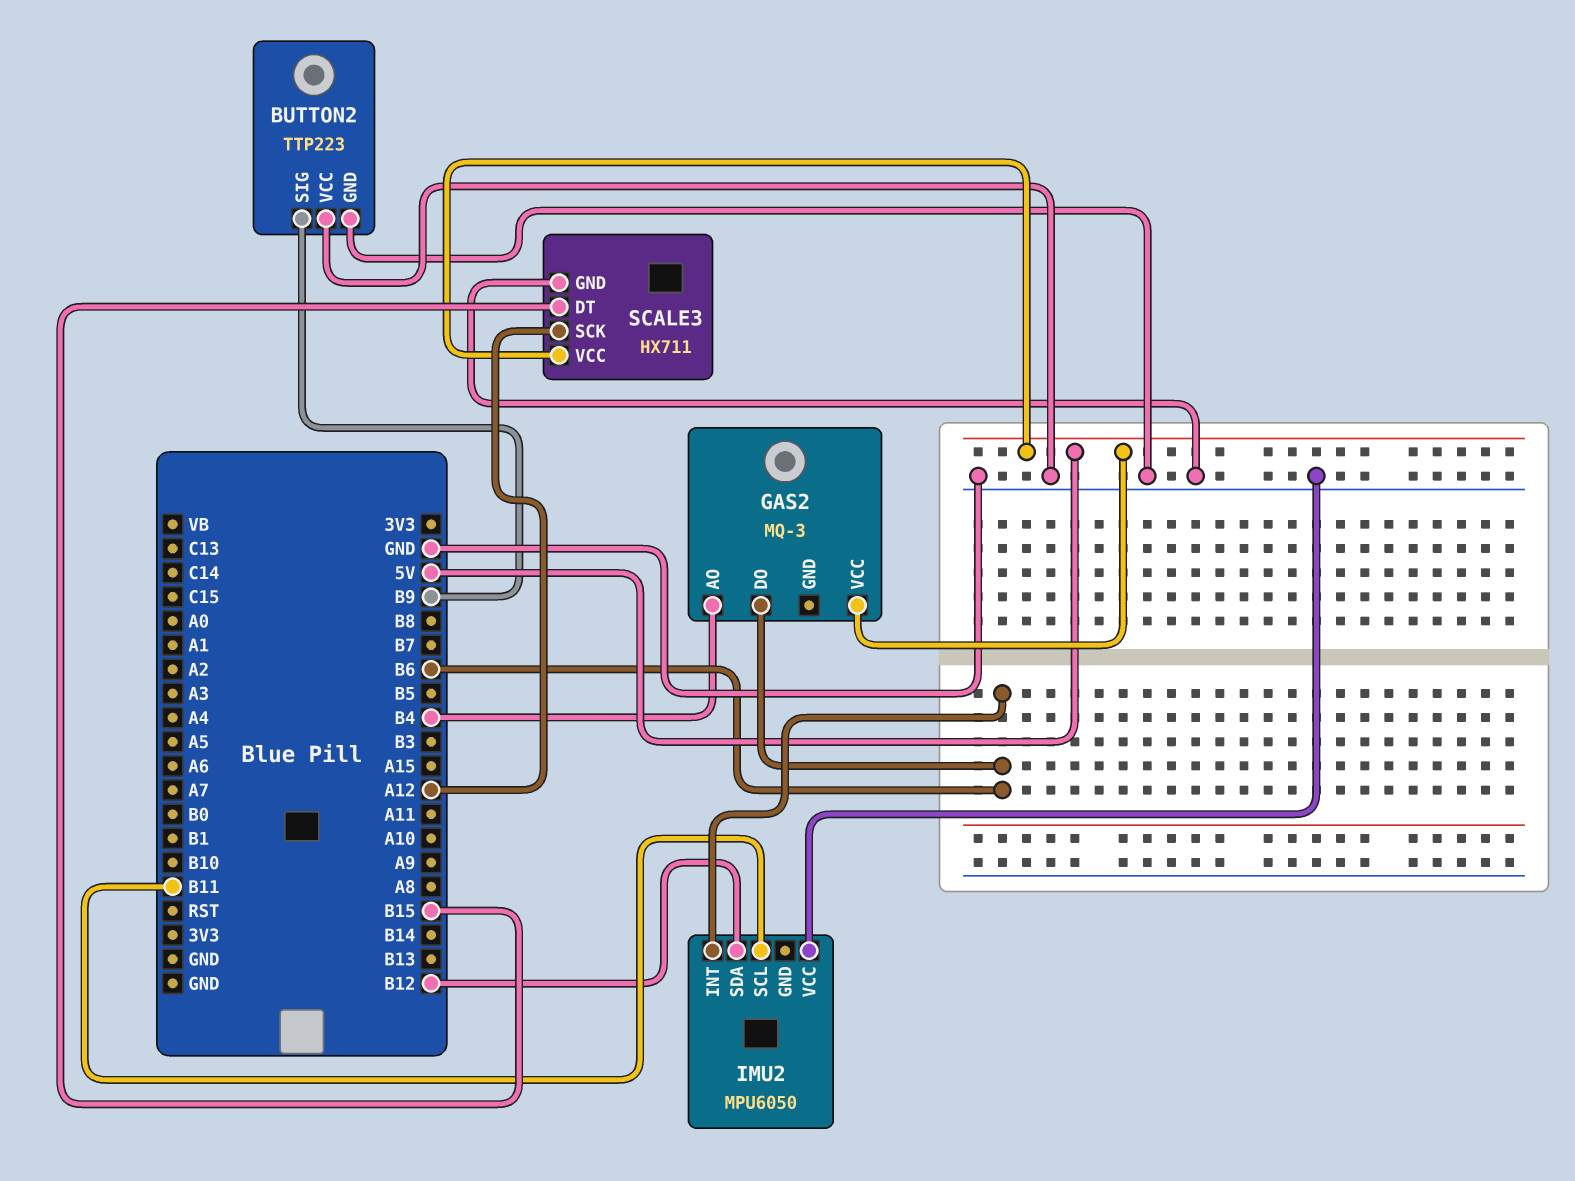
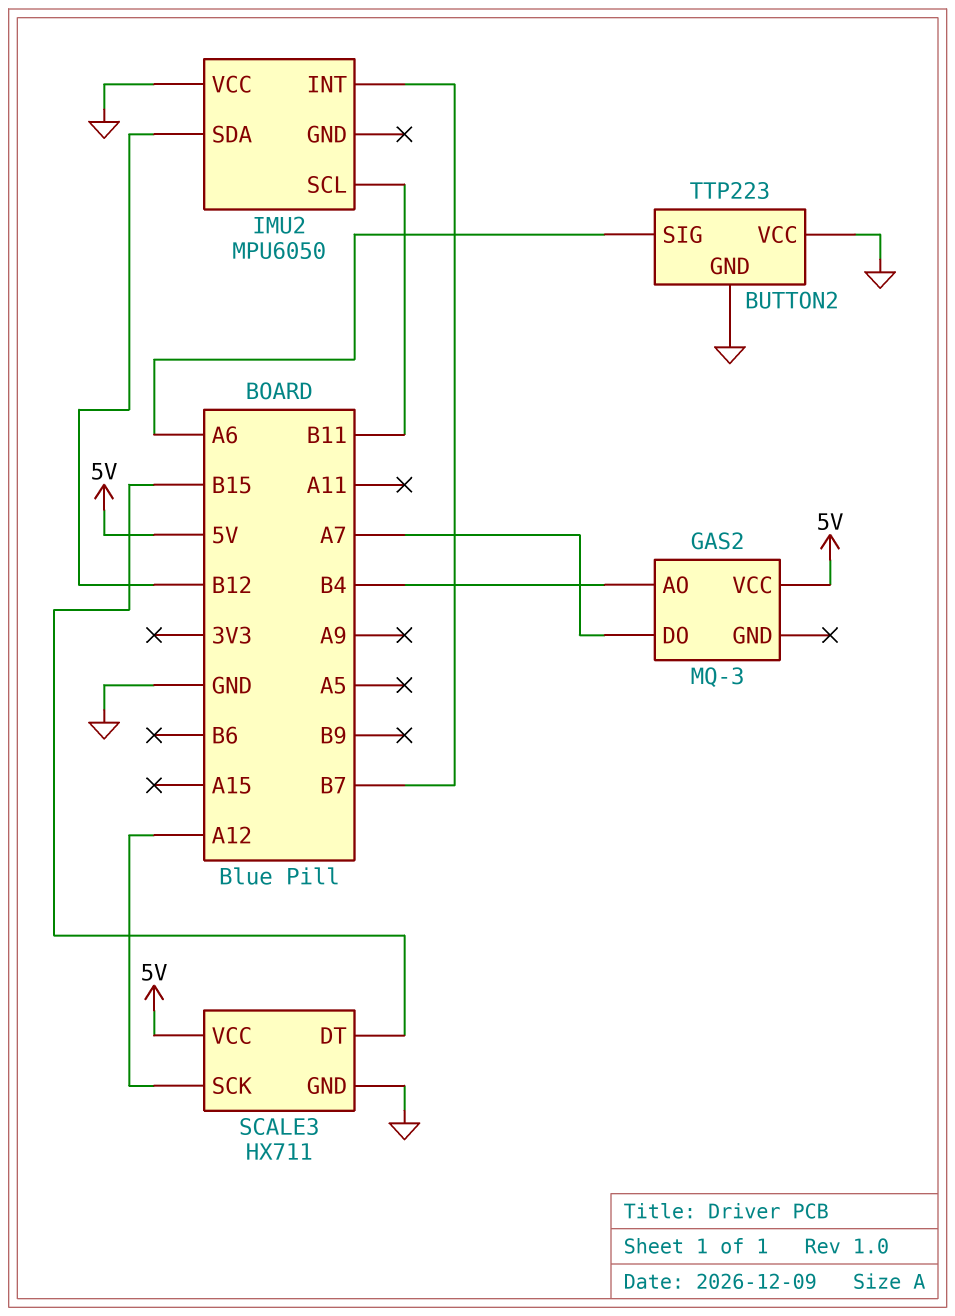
BUTTON2 pin SIG: B9 -> A6
GAS2 pin DO: B6 -> A7
IMU2 pin INT: B6 -> B7

